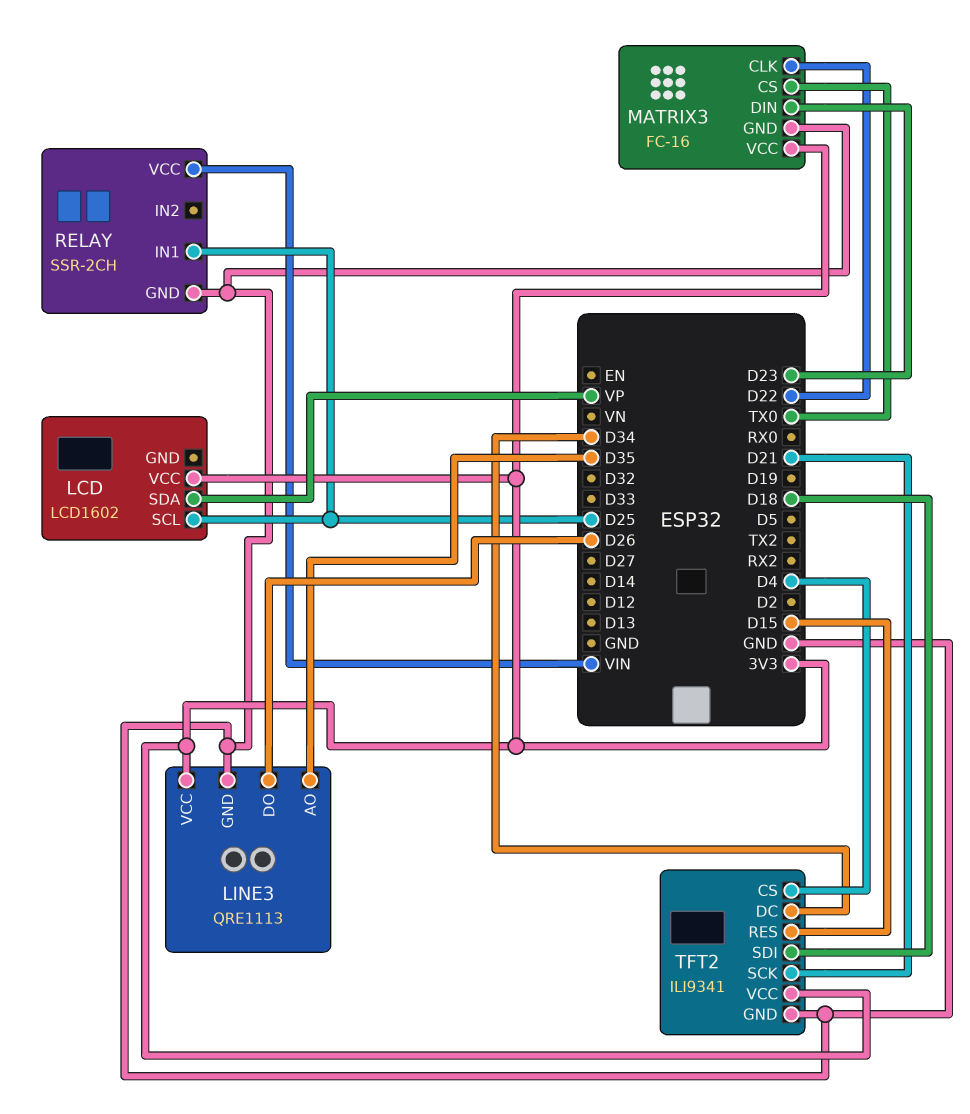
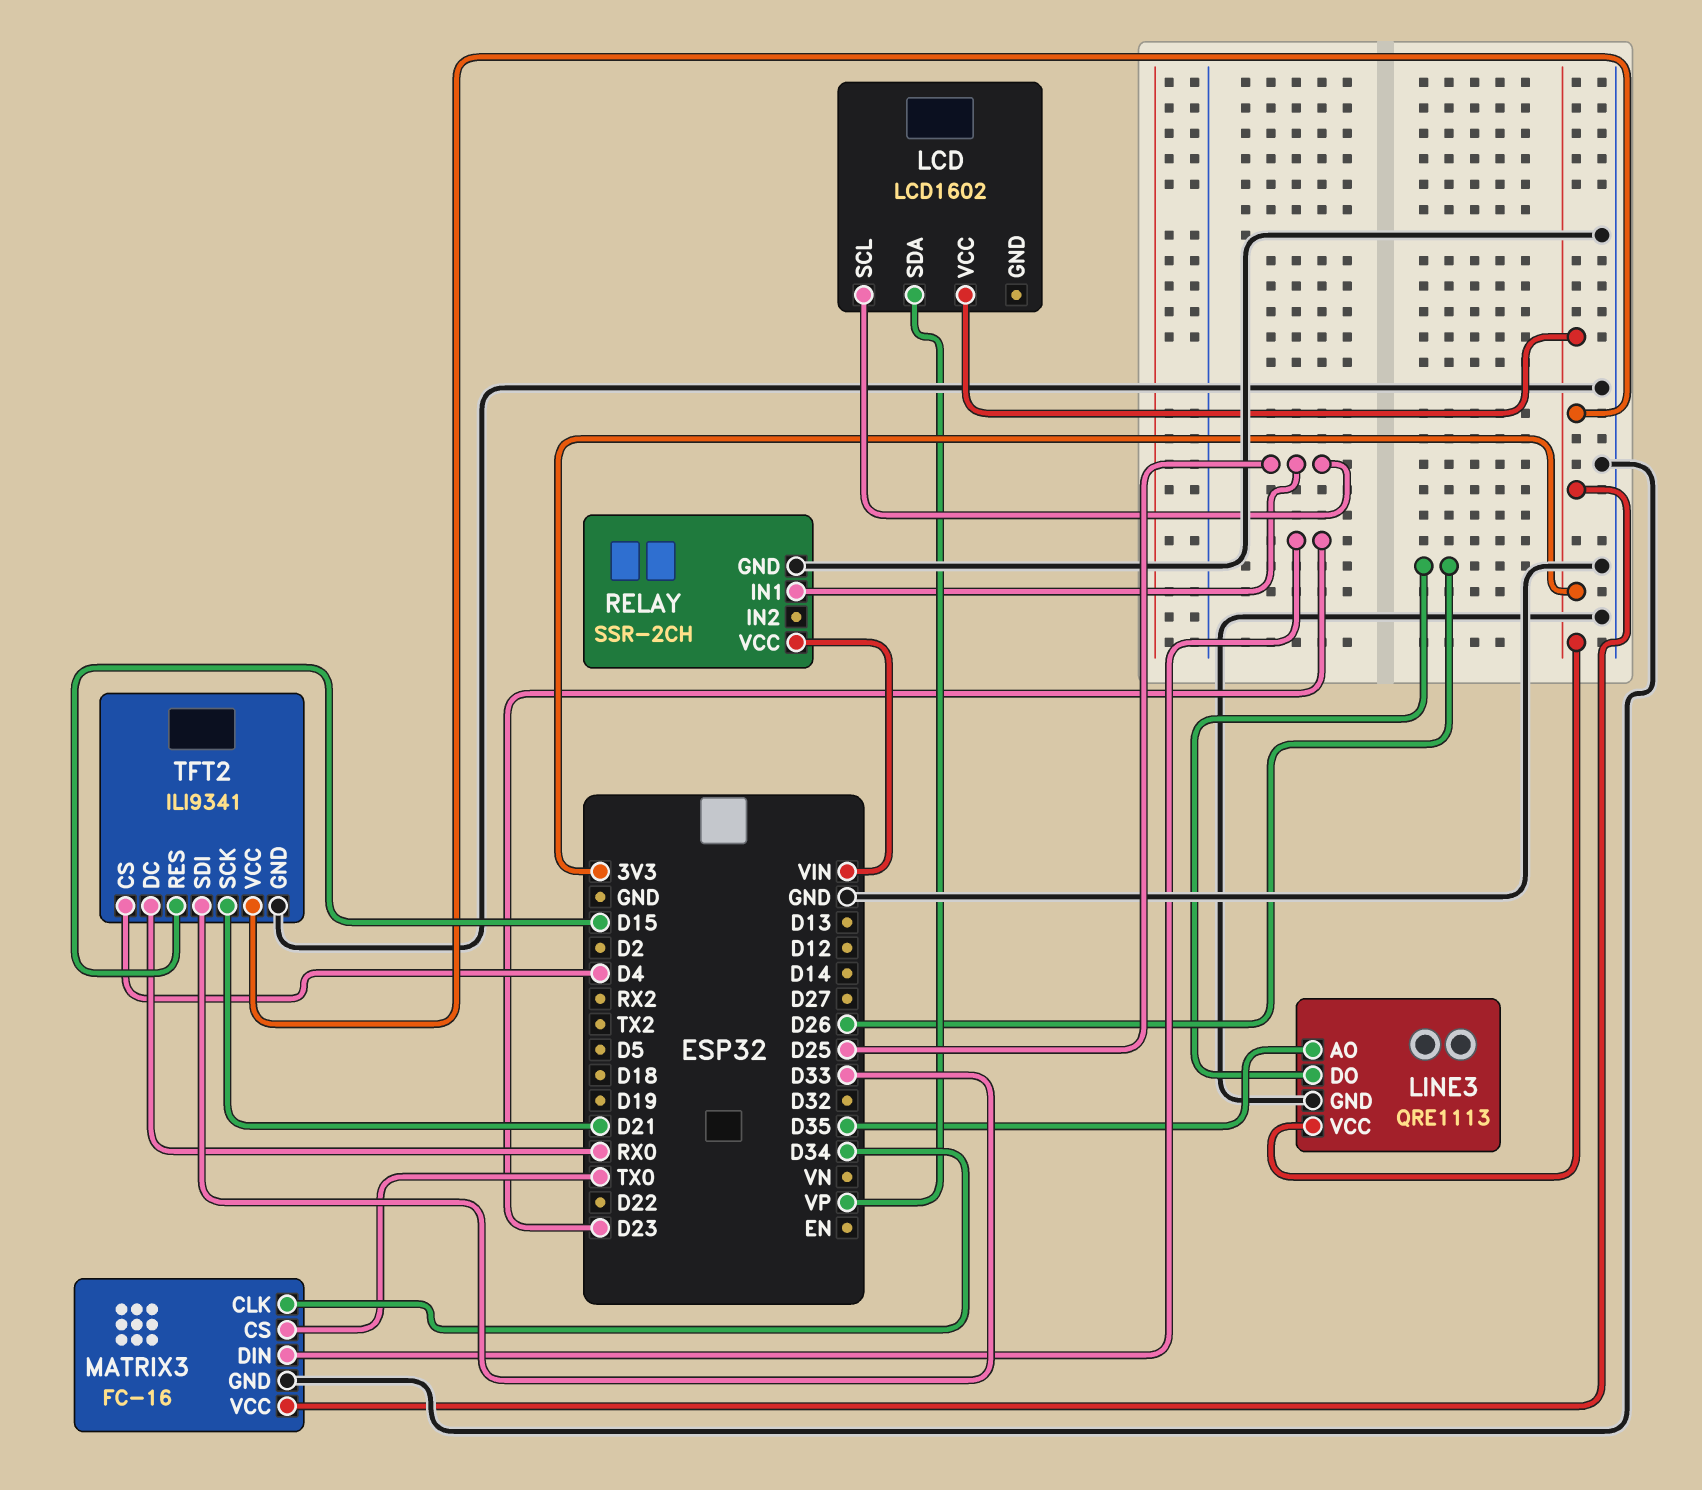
MATRIX3 pin CLK: D22 -> D34
TFT2 pin DC: D34 -> RX0
TFT2 pin SDI: D18 -> D33

